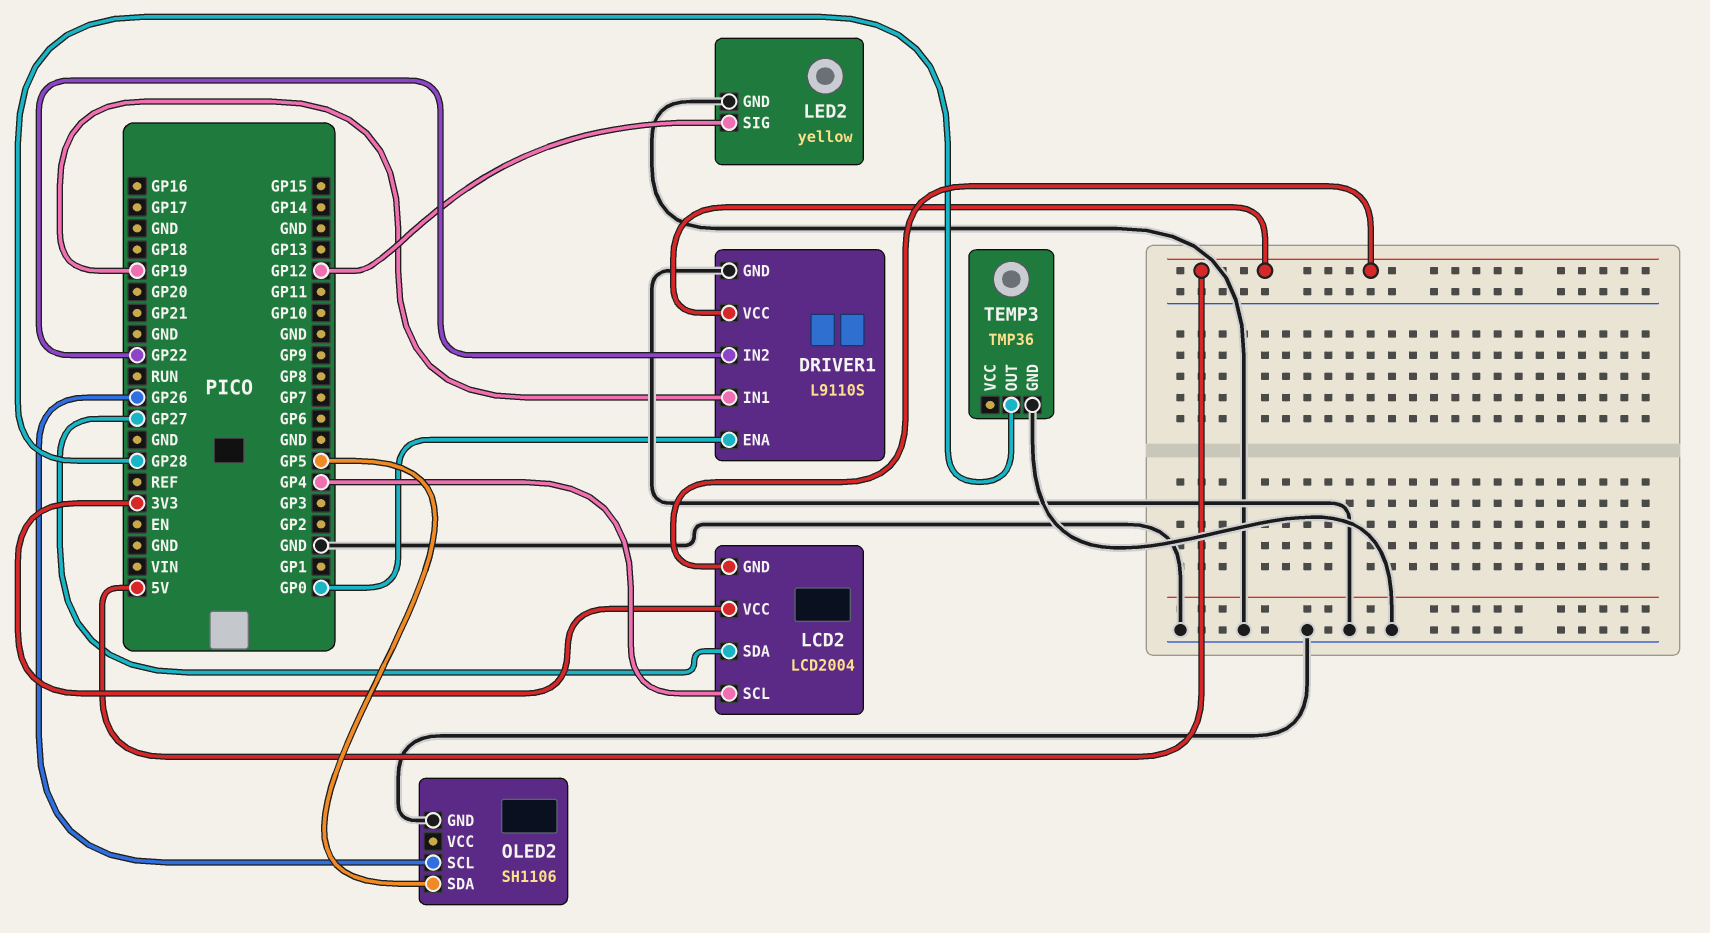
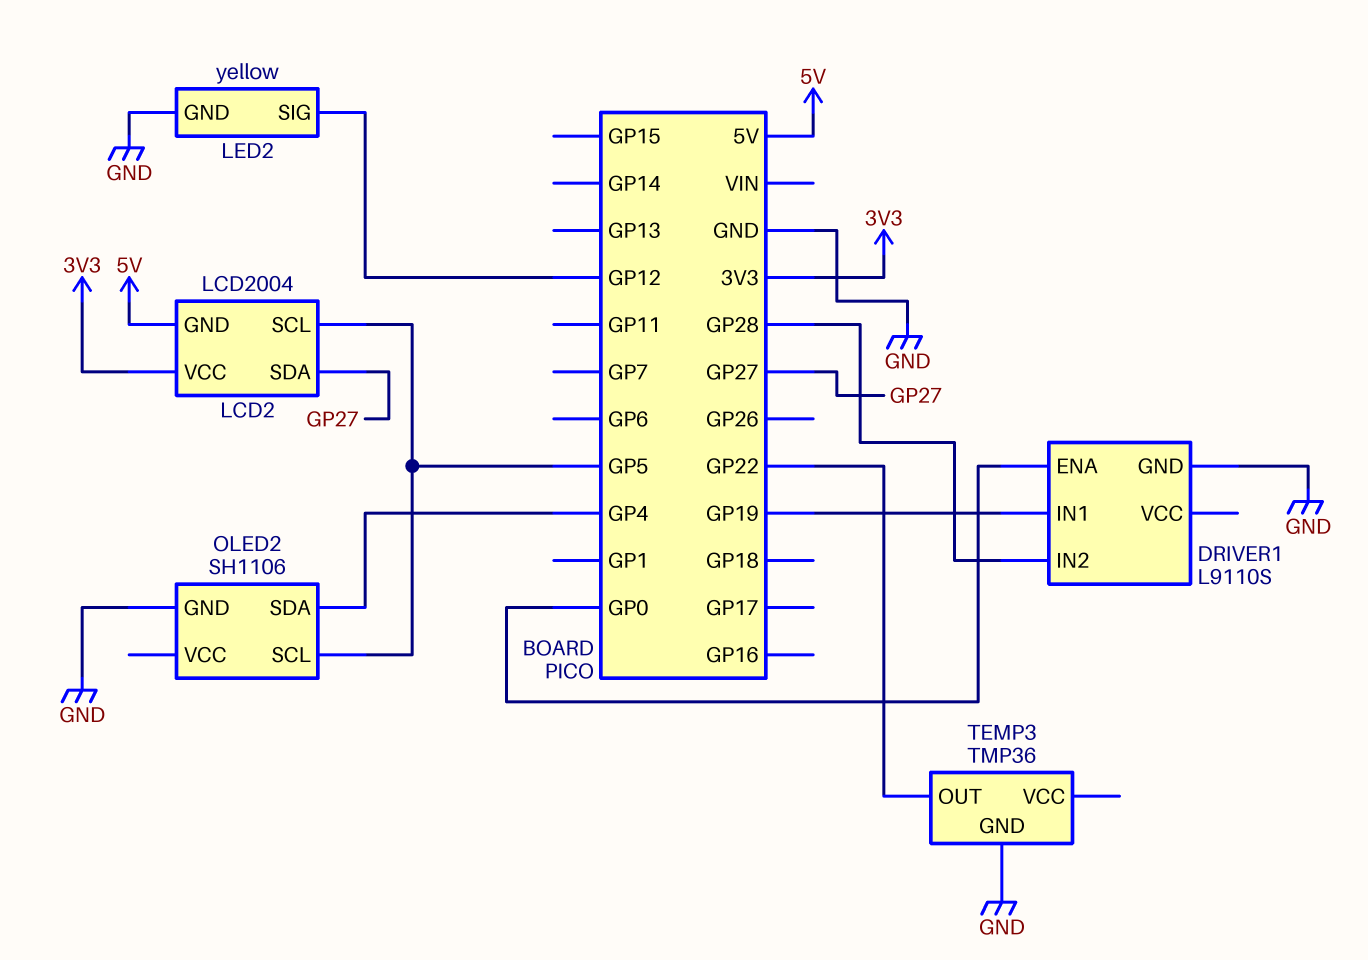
DRIVER1 pin IN2: GP22 -> GP28
DRIVER1 pin VCC: 5V -> none
LCD2 pin SCL: GP4 -> GP5
OLED2 pin SCL: GP26 -> GP5
OLED2 pin SDA: GP5 -> GP4
TEMP3 pin OUT: GP28 -> GP22

